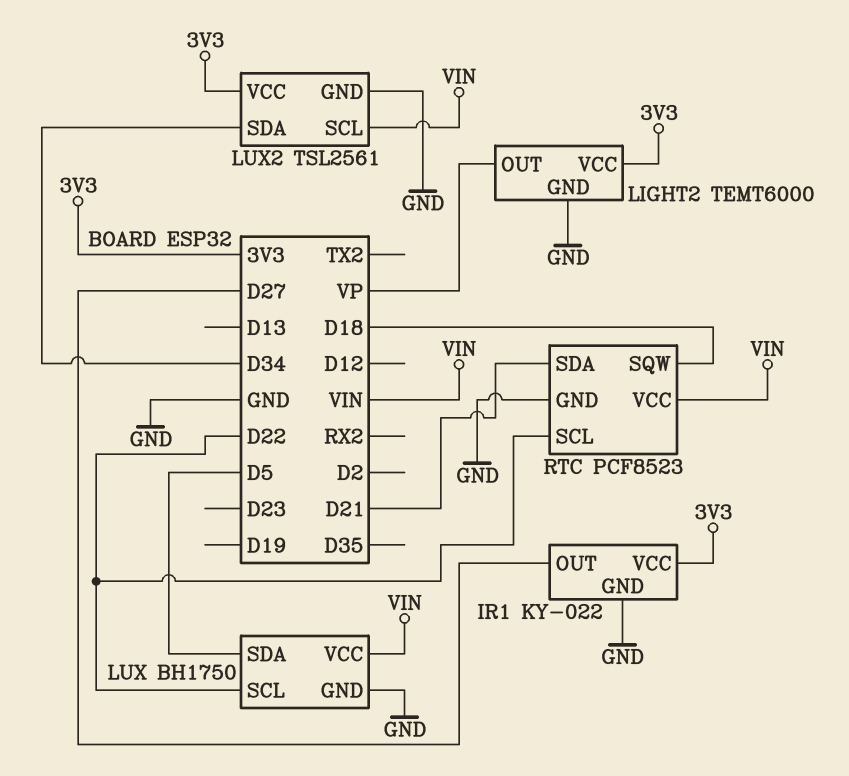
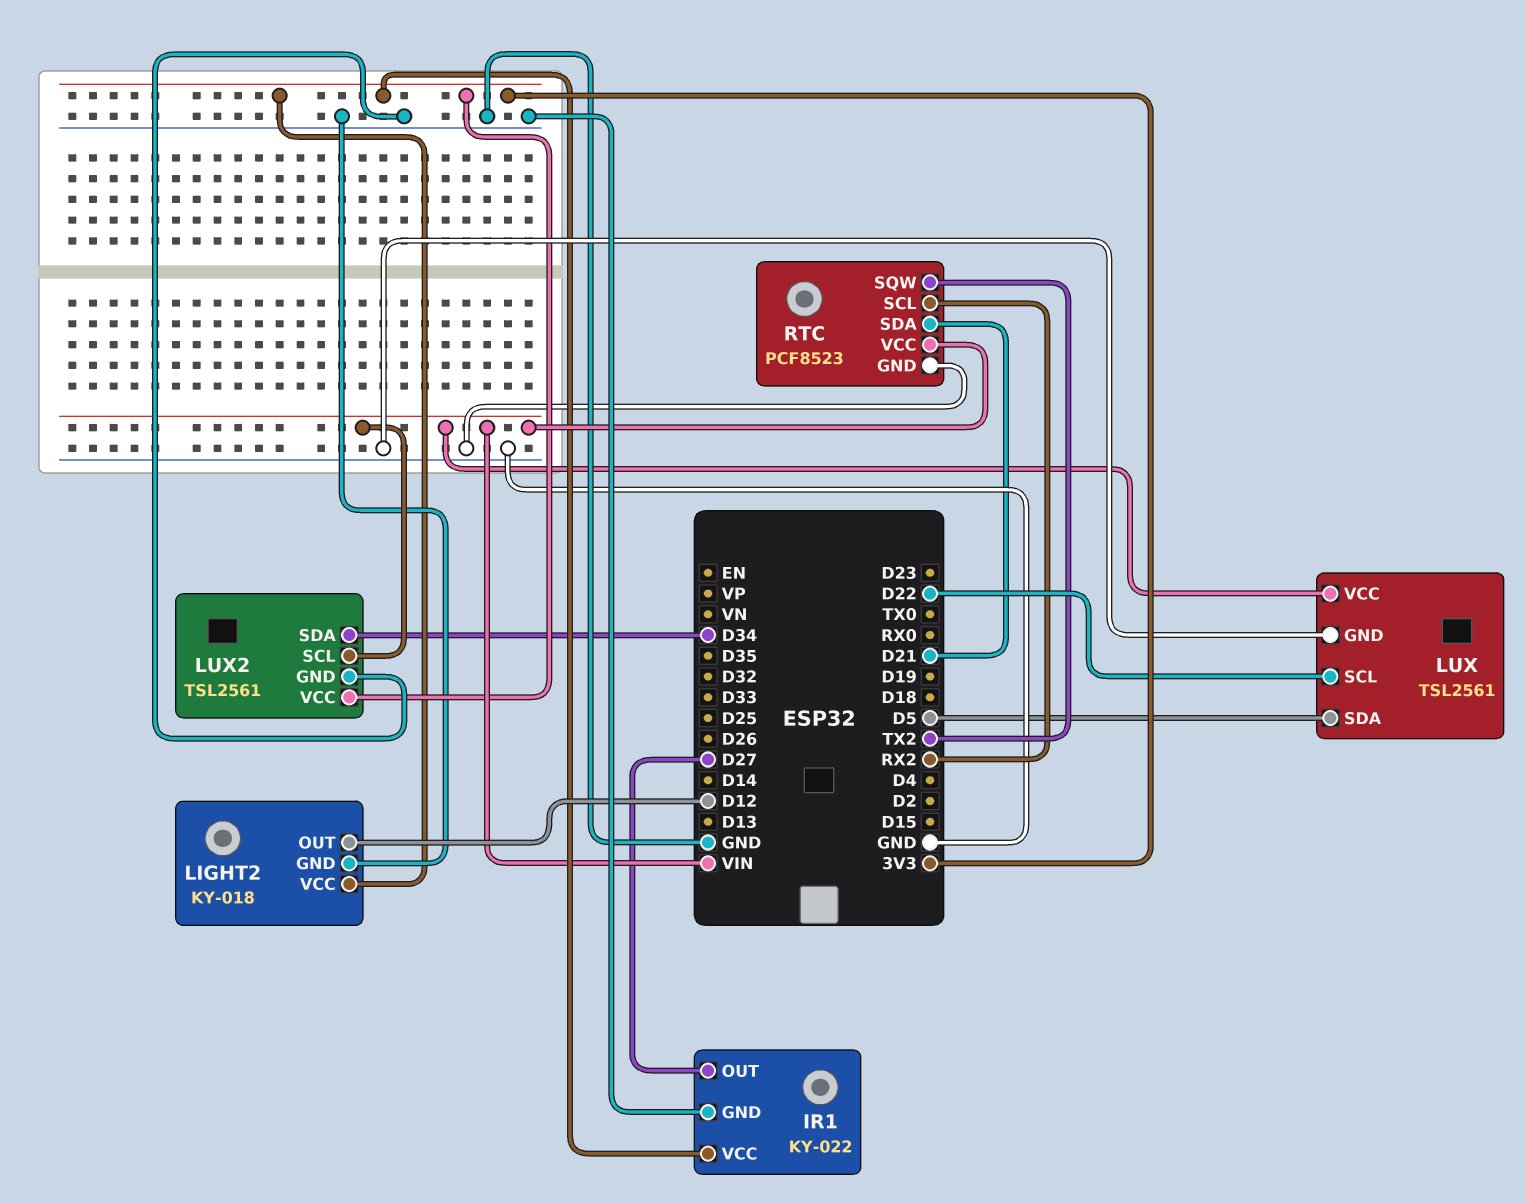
LIGHT2: TEMT6000 -> KY-018
LIGHT2 pin OUT: VP -> D12
LUX: BH1750 -> TSL2561
RTC pin SCL: D22 -> RX2
RTC pin SQW: D18 -> TX2

